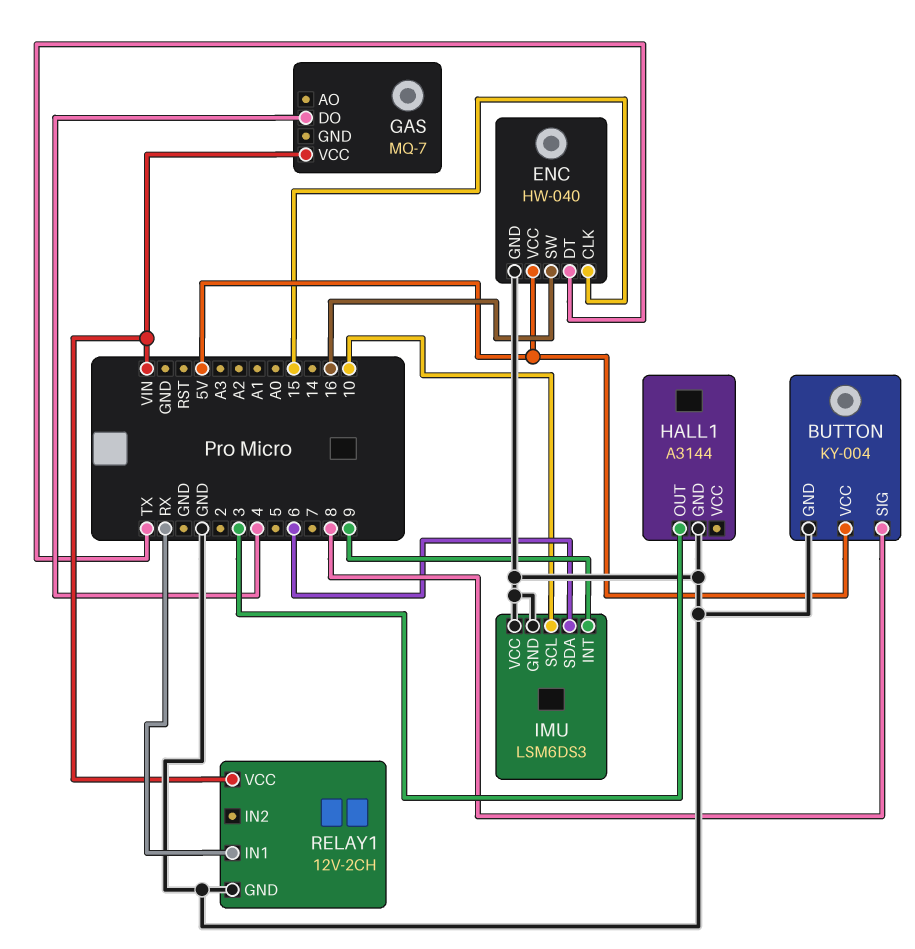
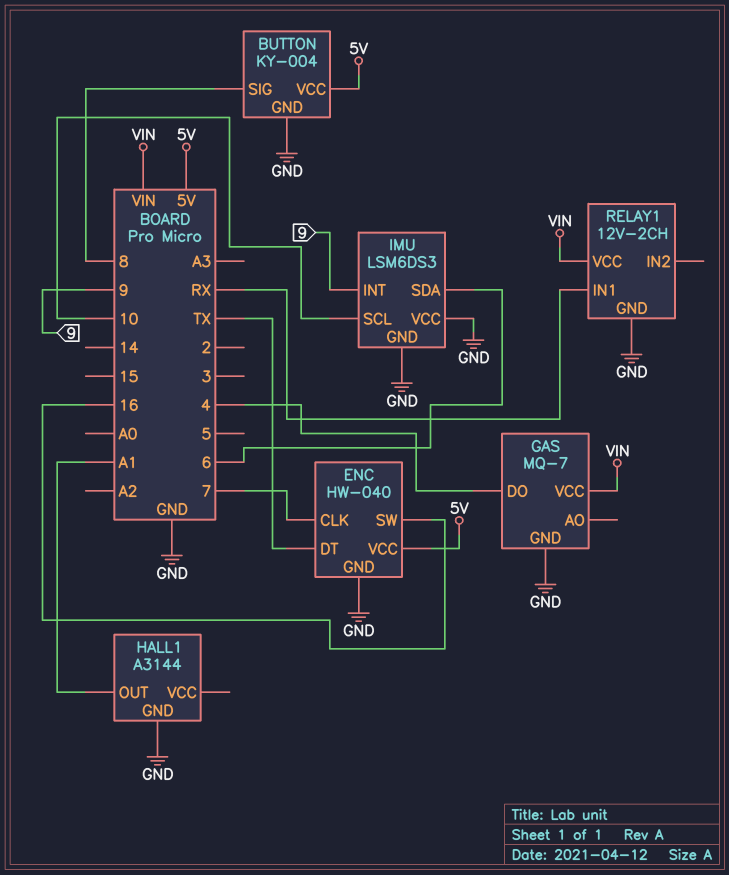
ENC pin CLK: 15 -> 7
GAS pin GND: none -> GND
HALL1 pin OUT: 3 -> A1

